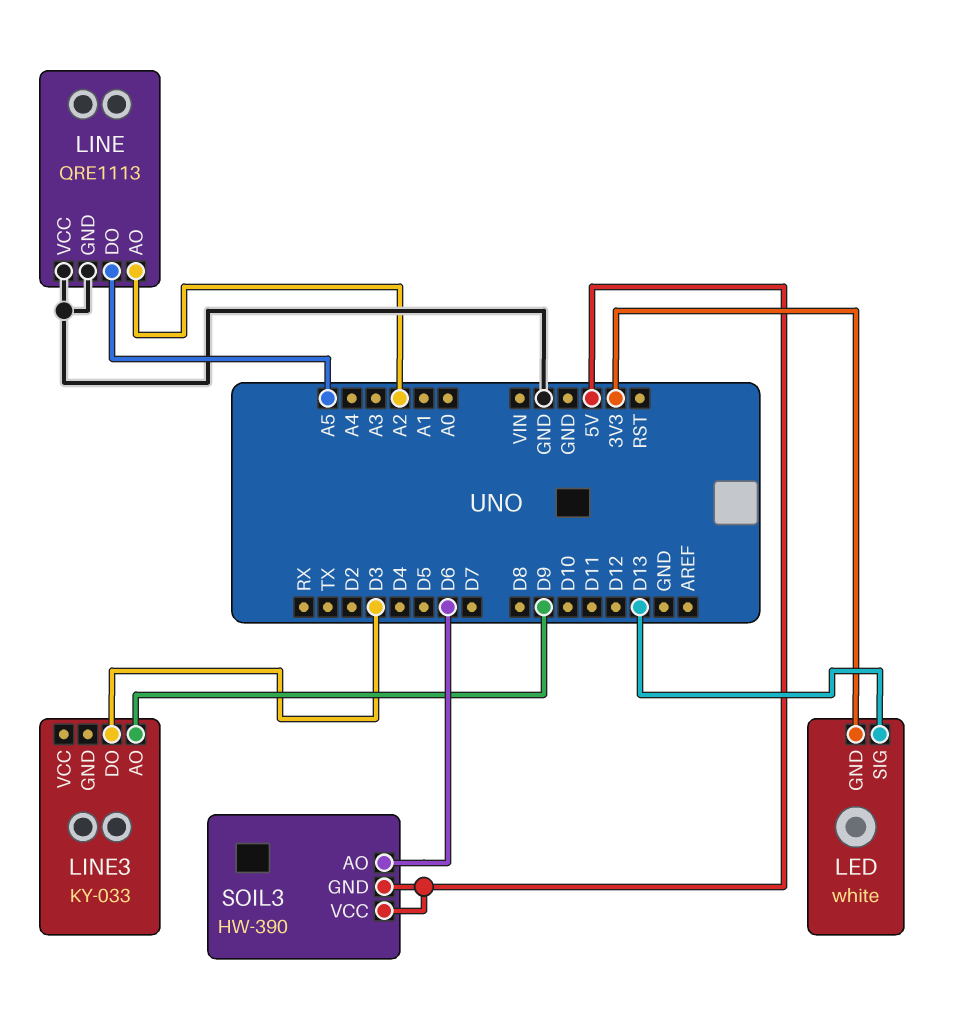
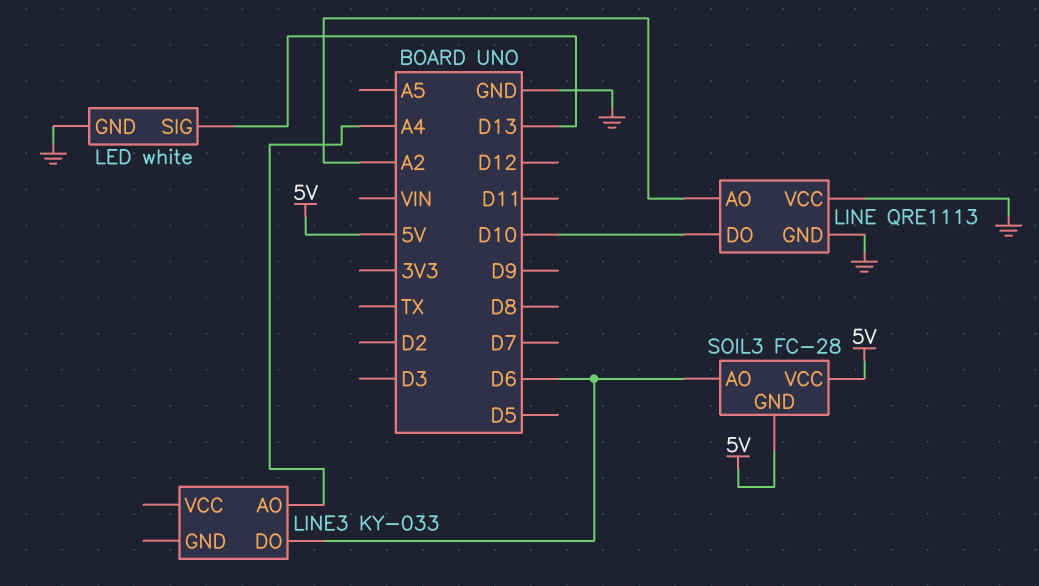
LED pin GND: 3V3 -> GND
LINE pin DO: A5 -> D10
LINE3 pin AO: D9 -> A4
LINE3 pin DO: D3 -> D6
SOIL3: HW-390 -> FC-28

